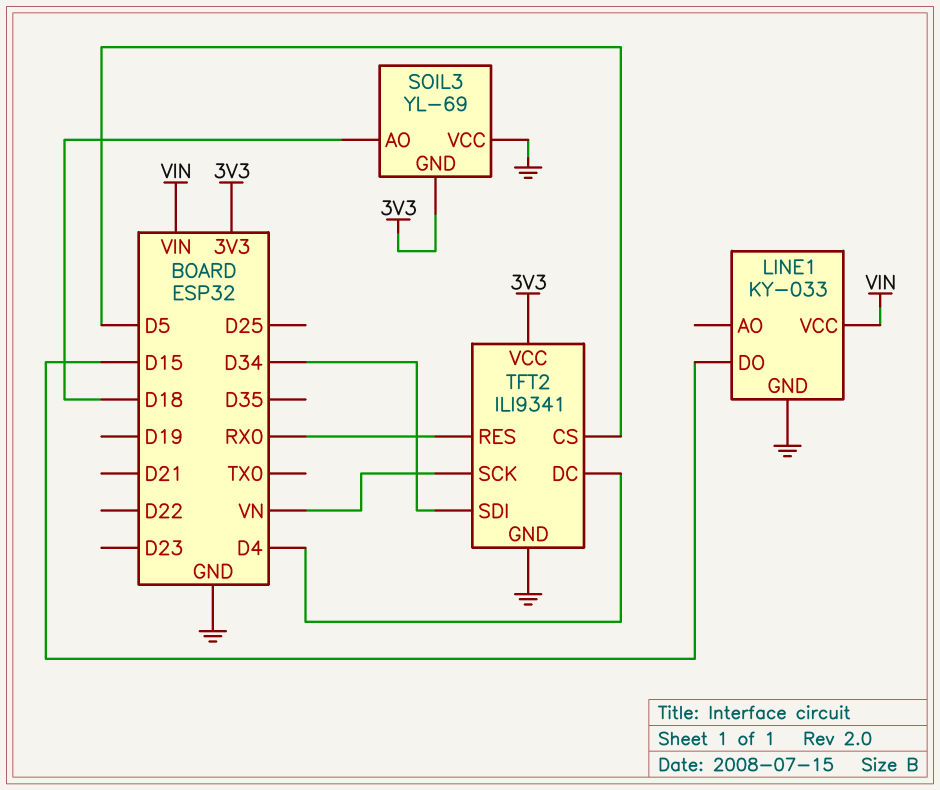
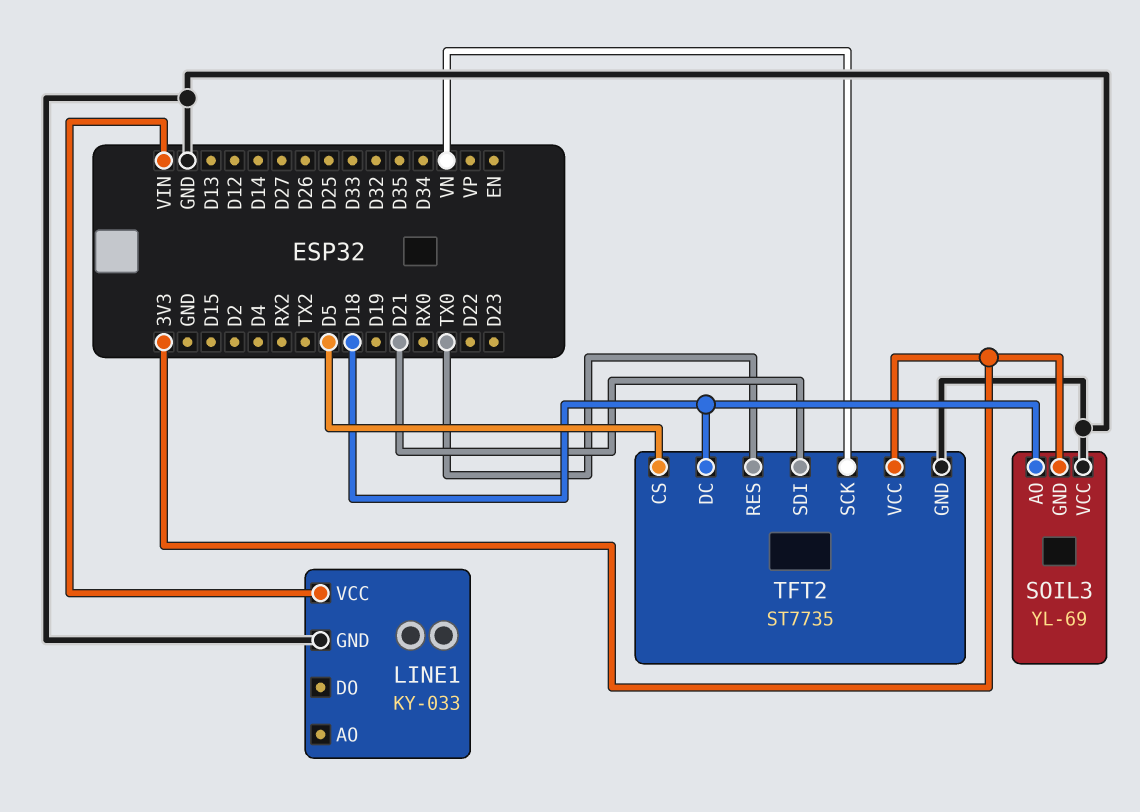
LINE1 pin DO: D15 -> none
TFT2: ILI9341 -> ST7735
TFT2 pin DC: D4 -> D18
TFT2 pin RES: RX0 -> TX0
TFT2 pin SDI: D34 -> D21

